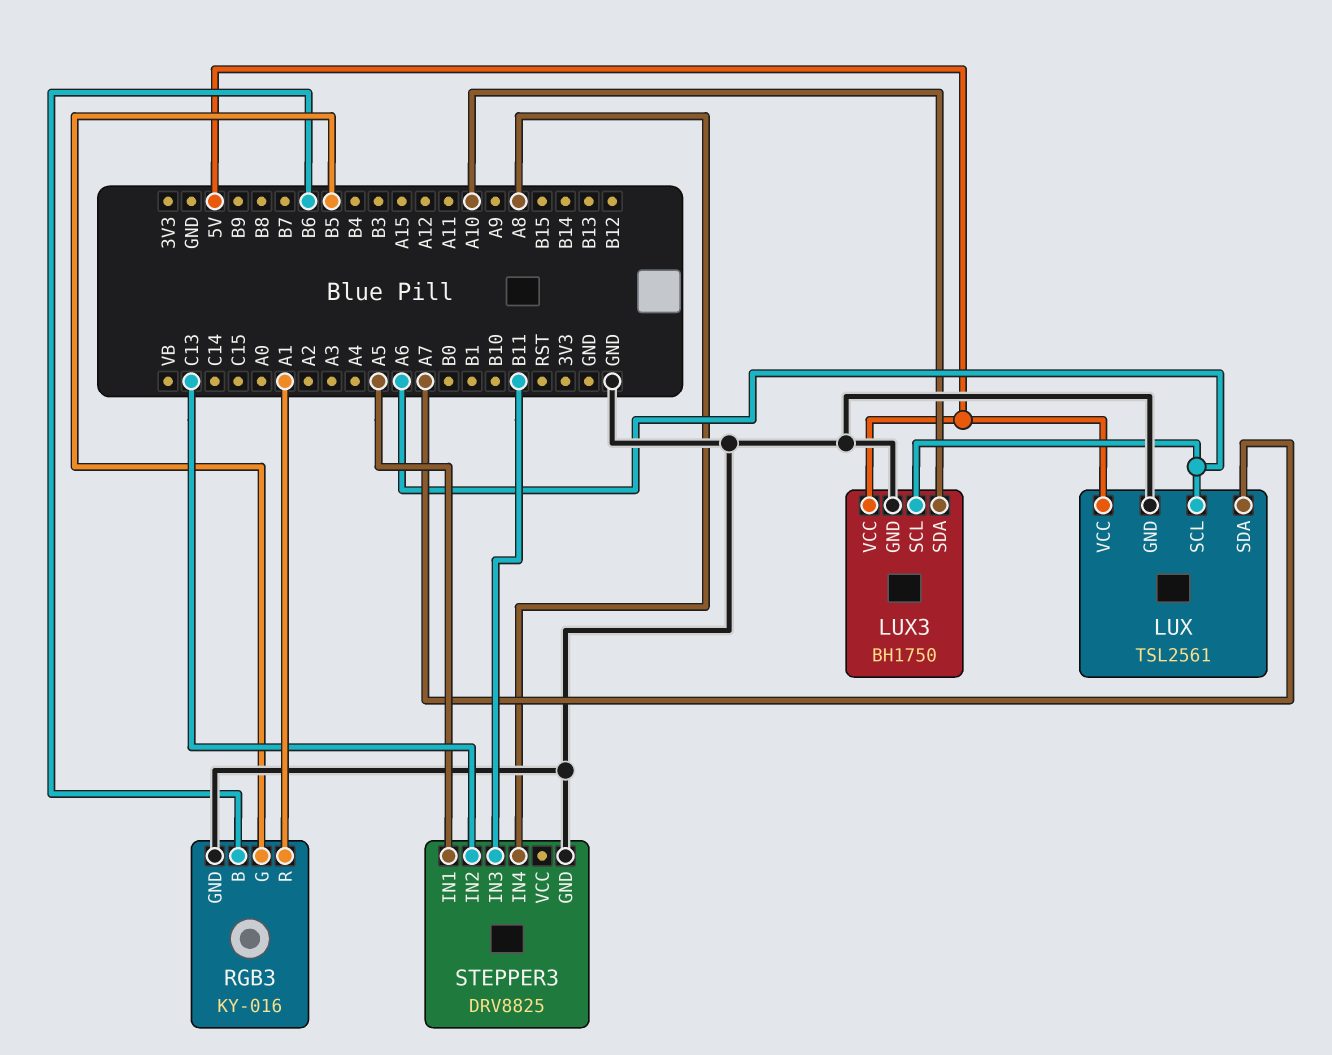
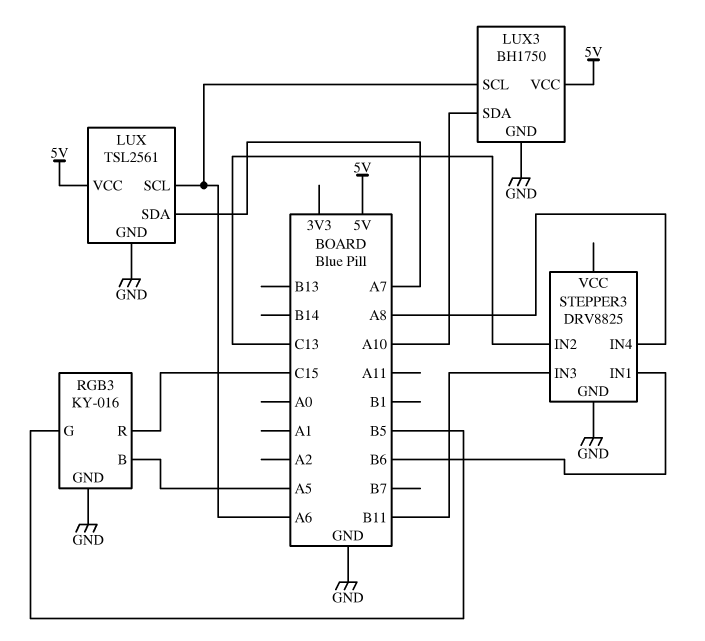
RGB3 pin B: B6 -> A5
RGB3 pin R: A1 -> C15
STEPPER3 pin IN1: A5 -> B6

